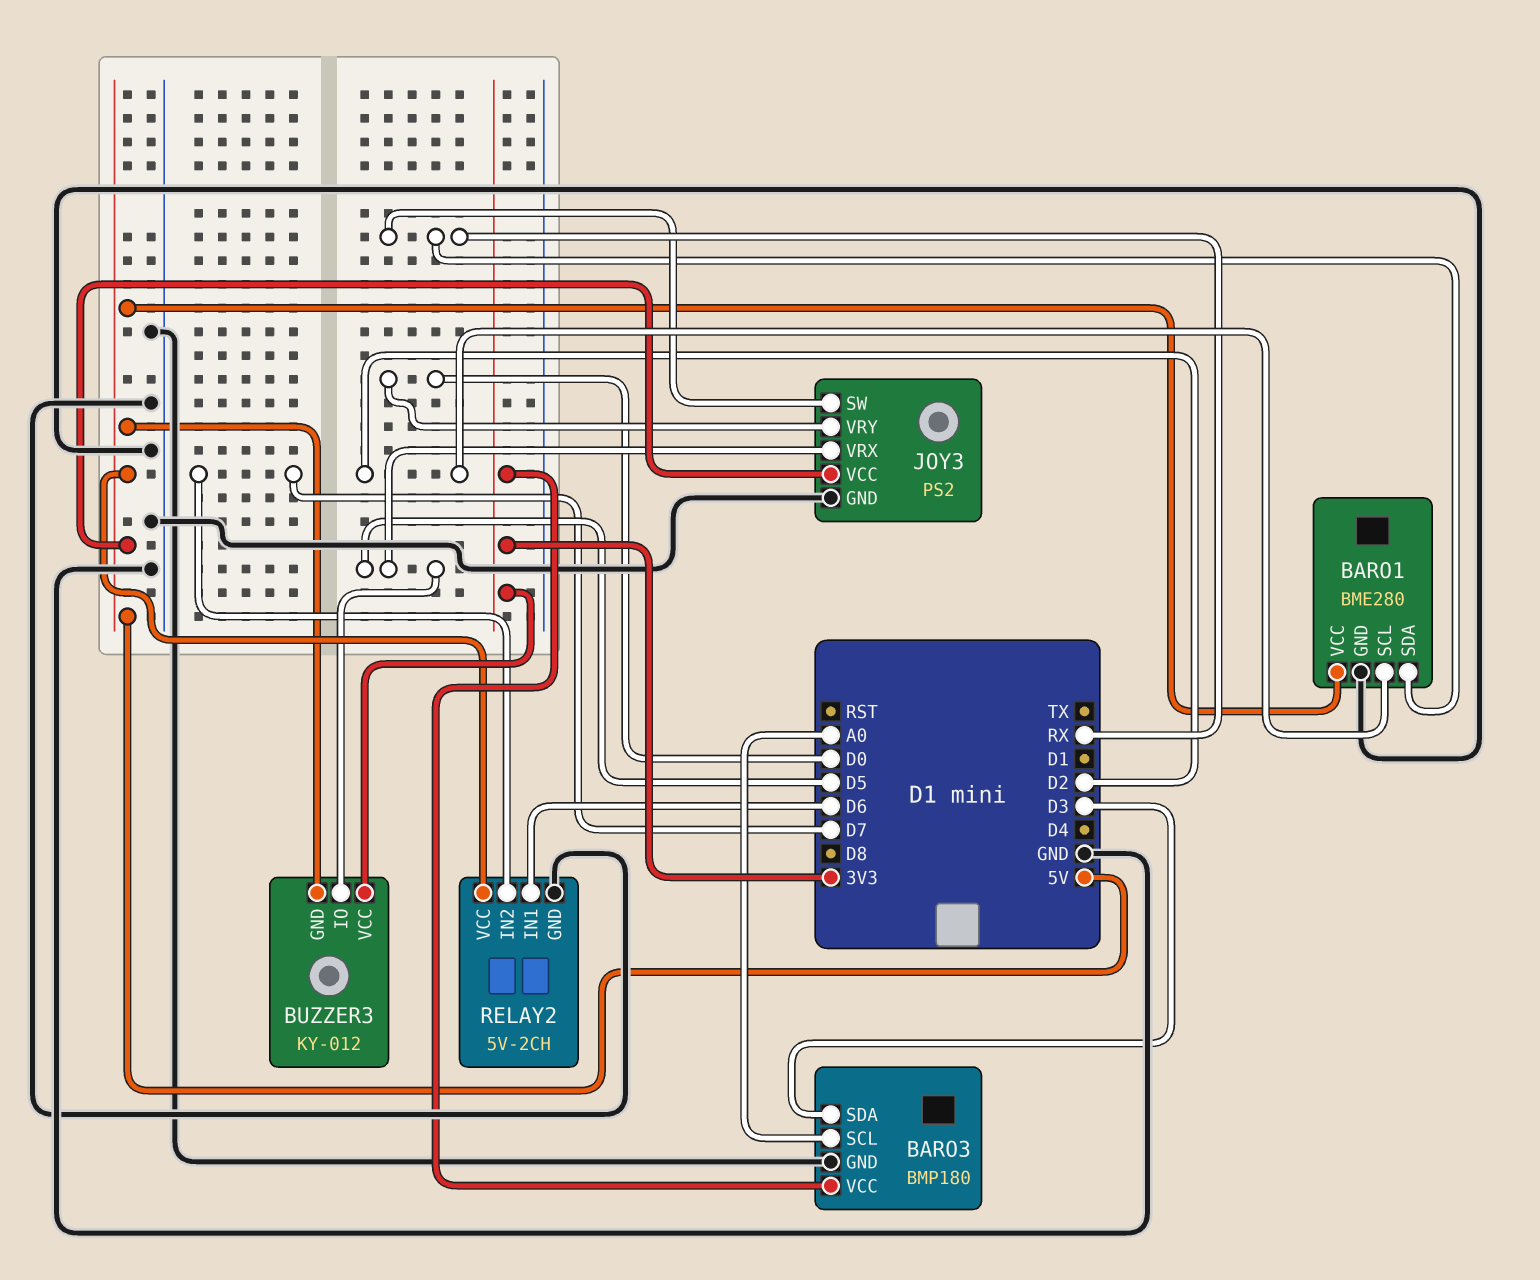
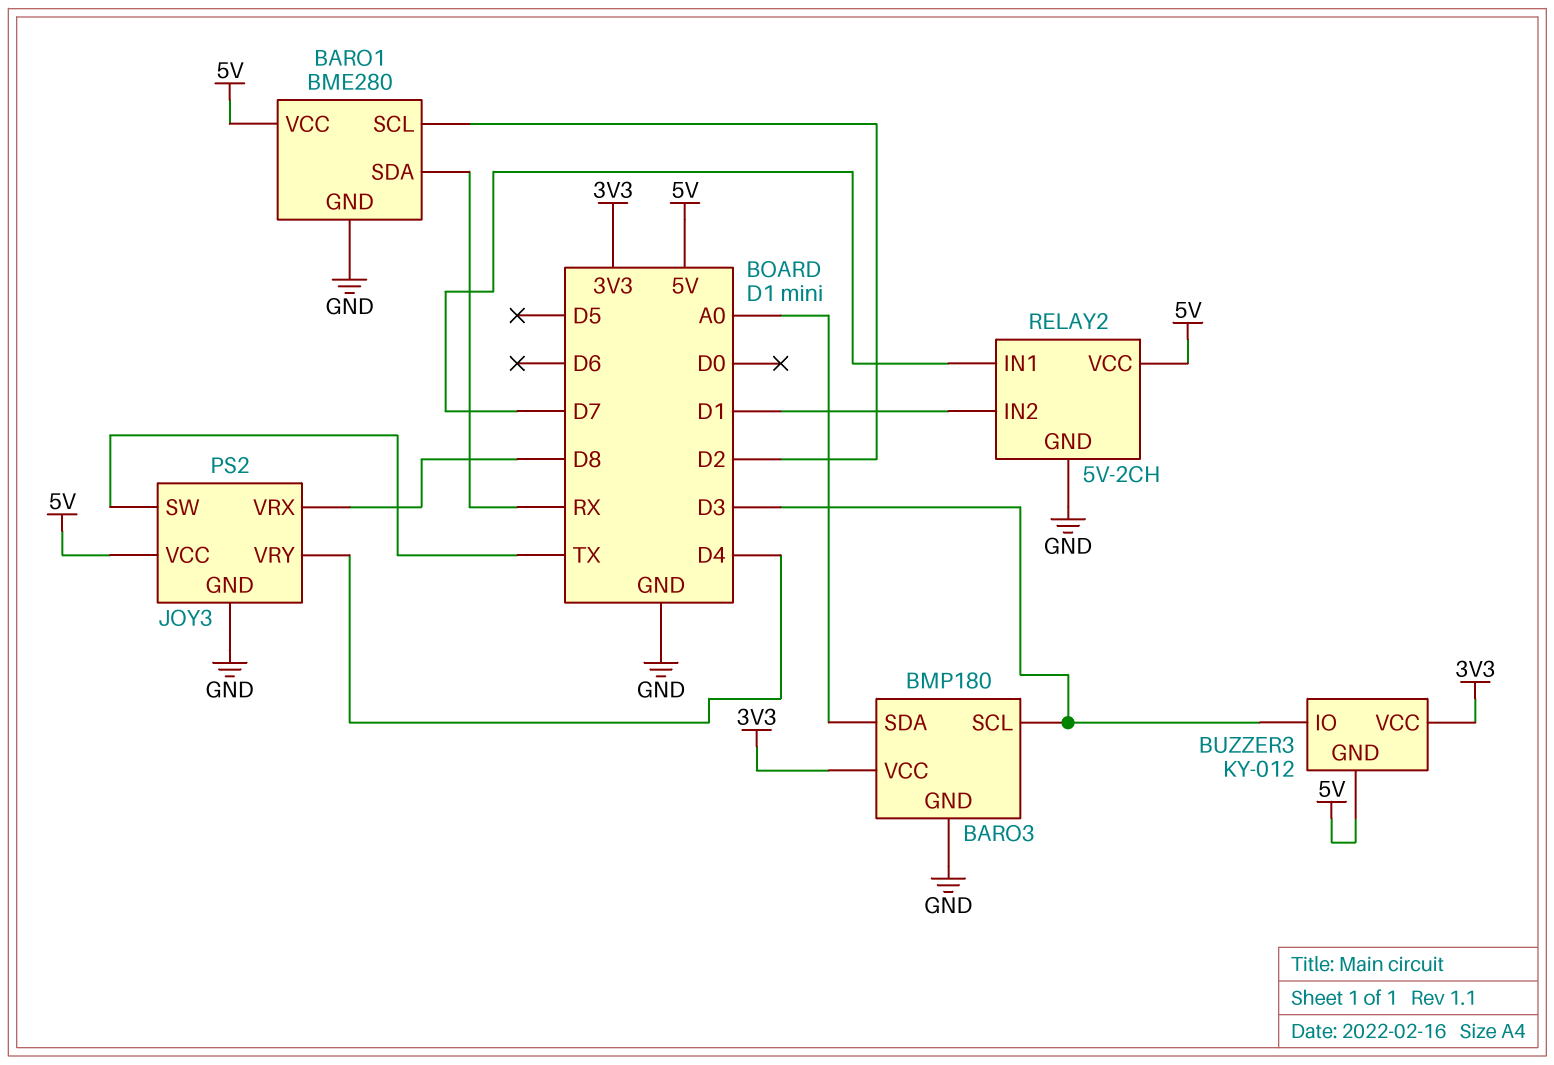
BARO3 pin SCL: A0 -> D3
BARO3 pin SDA: D3 -> A0
BUZZER3 pin IO: D5 -> D3
JOY3 pin SW: RX -> TX
JOY3 pin VRX: D5 -> D8
JOY3 pin VRY: D0 -> D4
RELAY2 pin IN1: D6 -> D7
RELAY2 pin IN2: D7 -> D1

